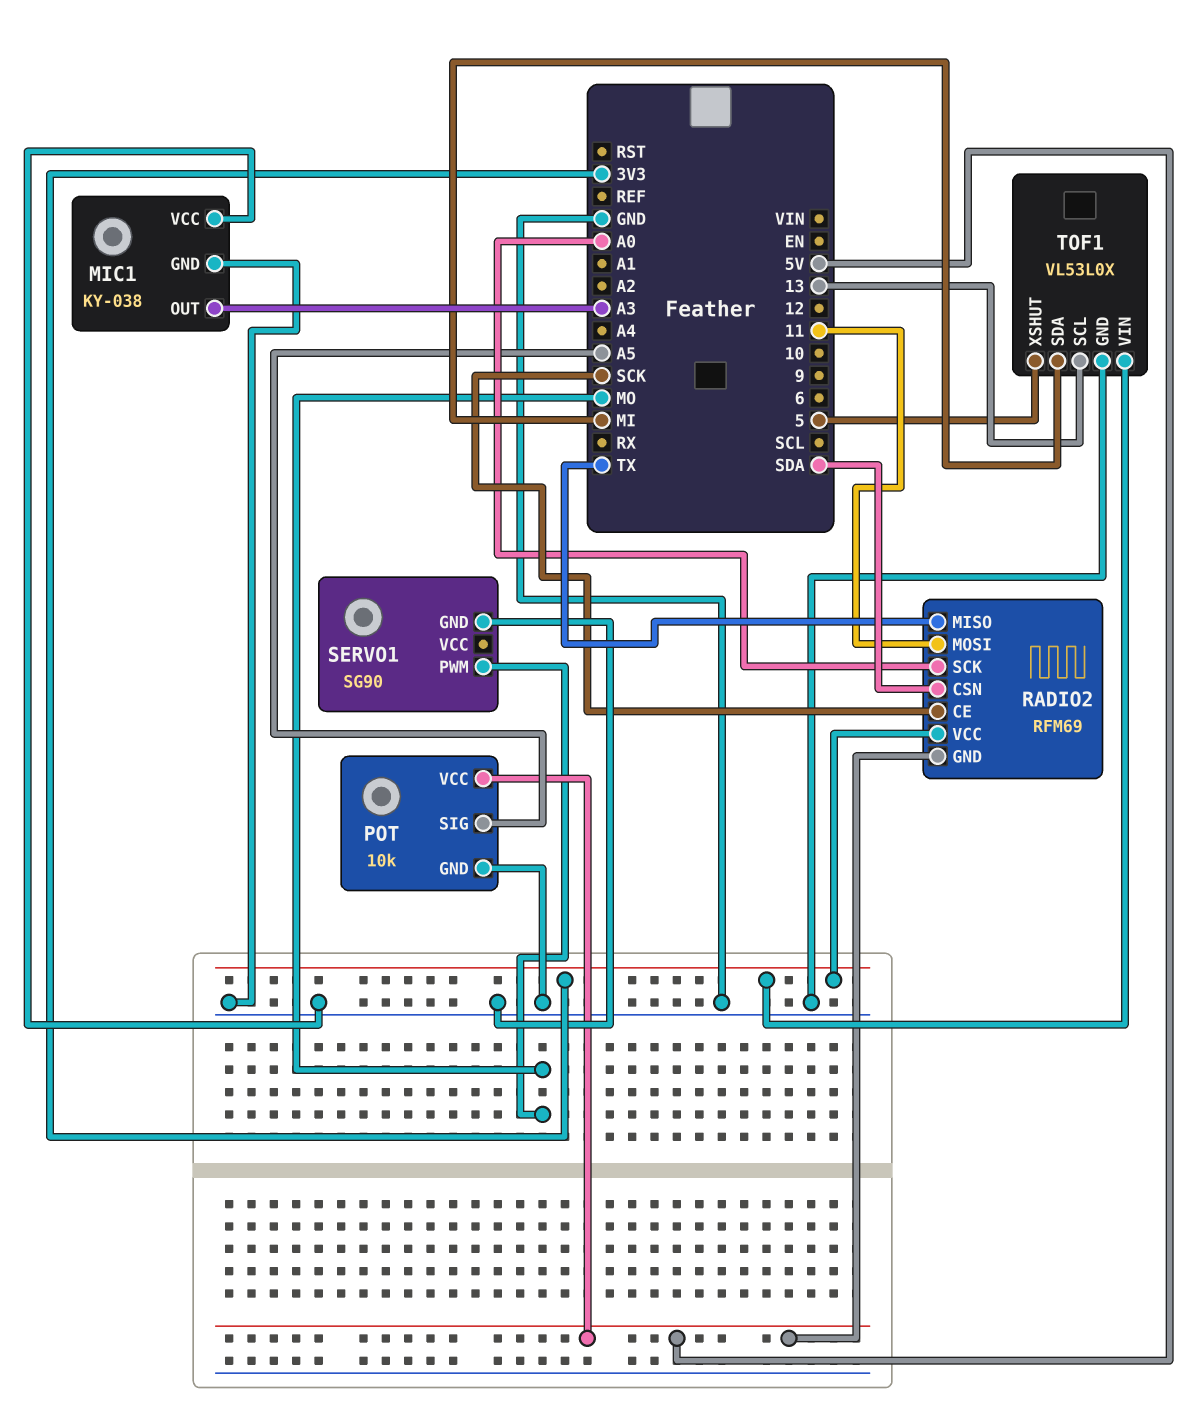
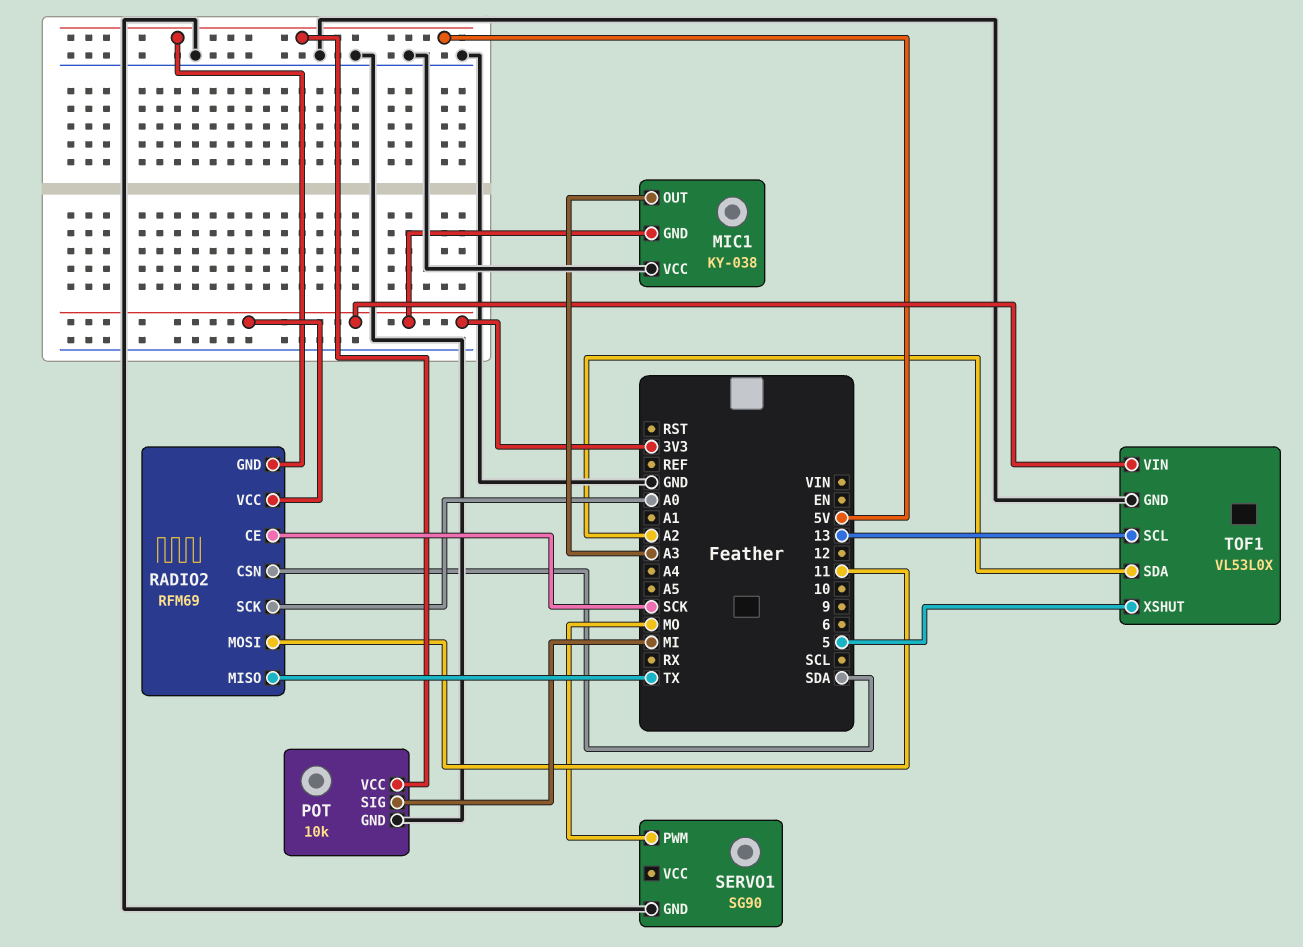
MIC1 pin GND: GND -> 3V3
POT pin SIG: A5 -> MI
TOF1 pin SDA: MI -> A2

